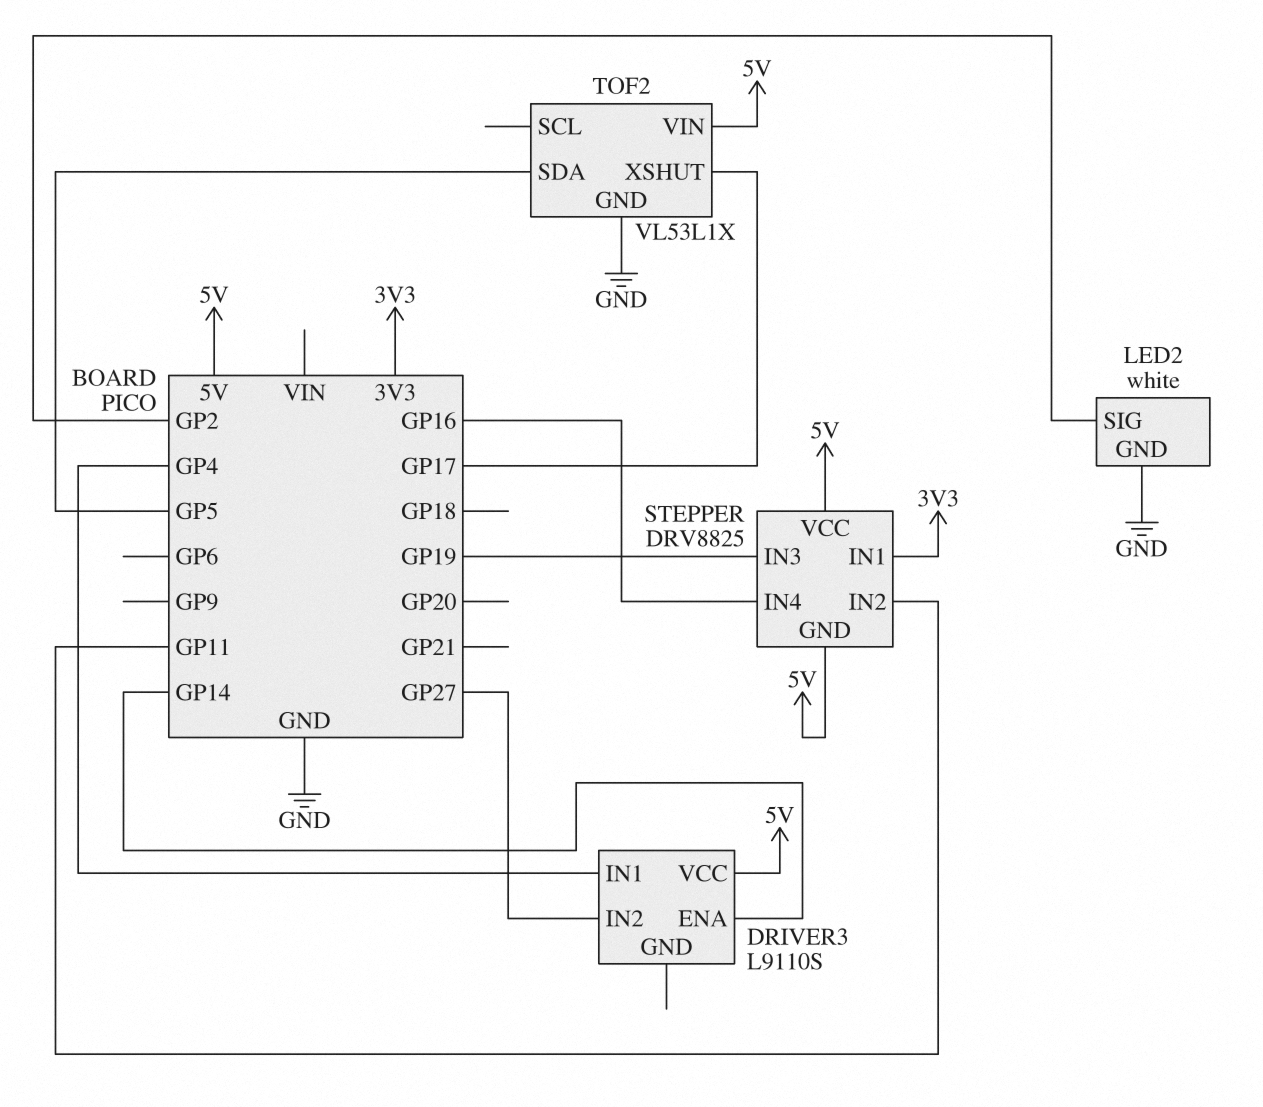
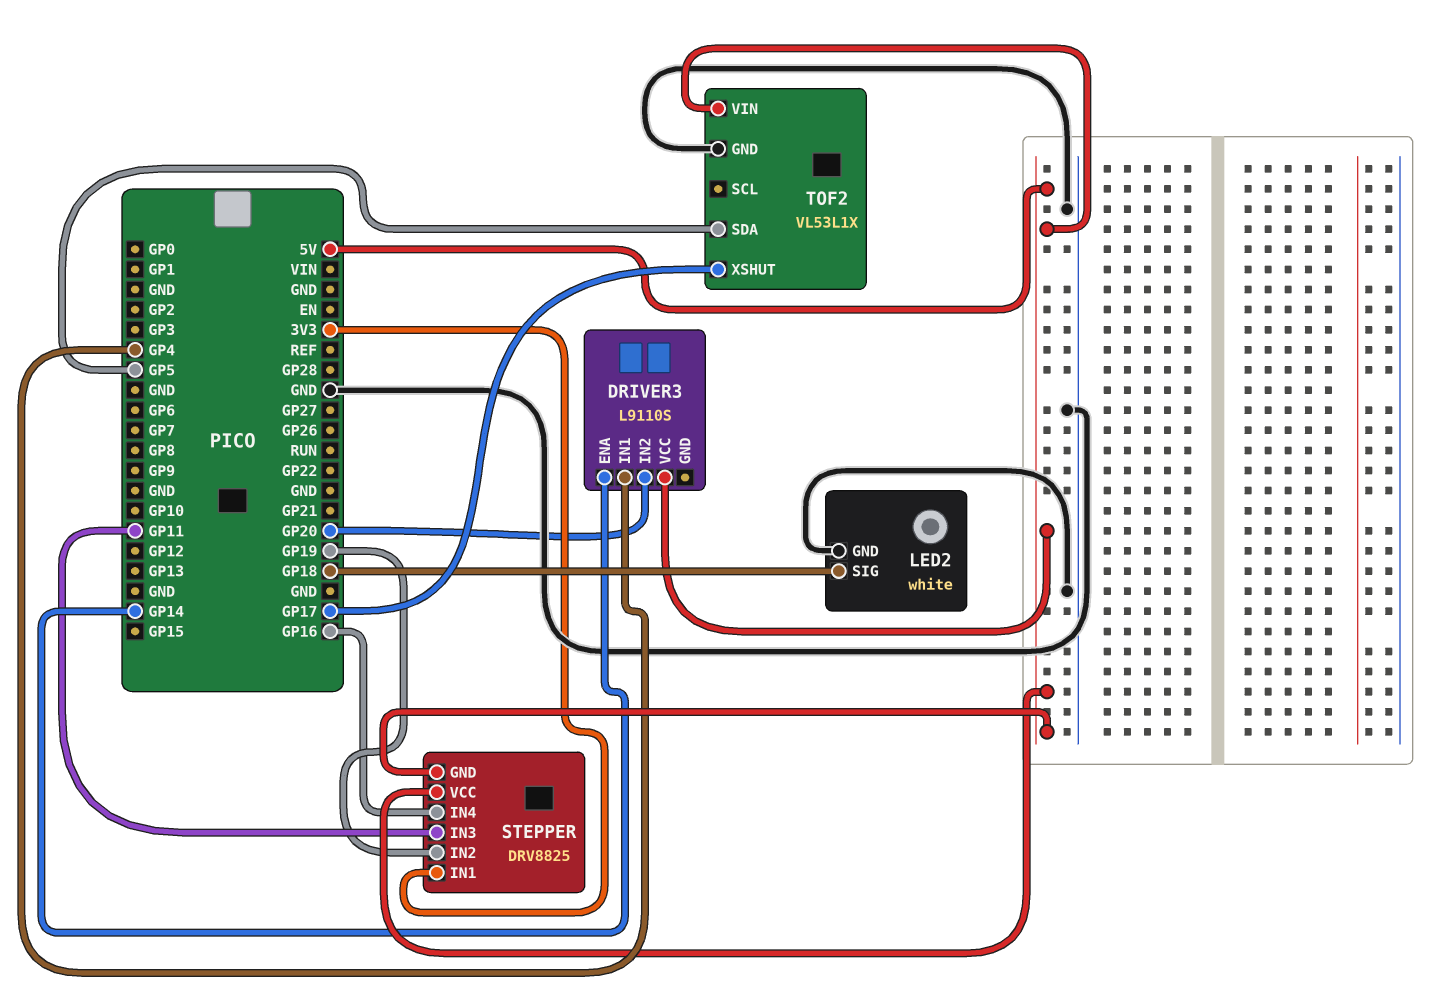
DRIVER3 pin IN2: GP27 -> GP20
LED2 pin SIG: GP2 -> GP18
STEPPER pin IN2: GP11 -> GP19
STEPPER pin IN3: GP19 -> GP11

